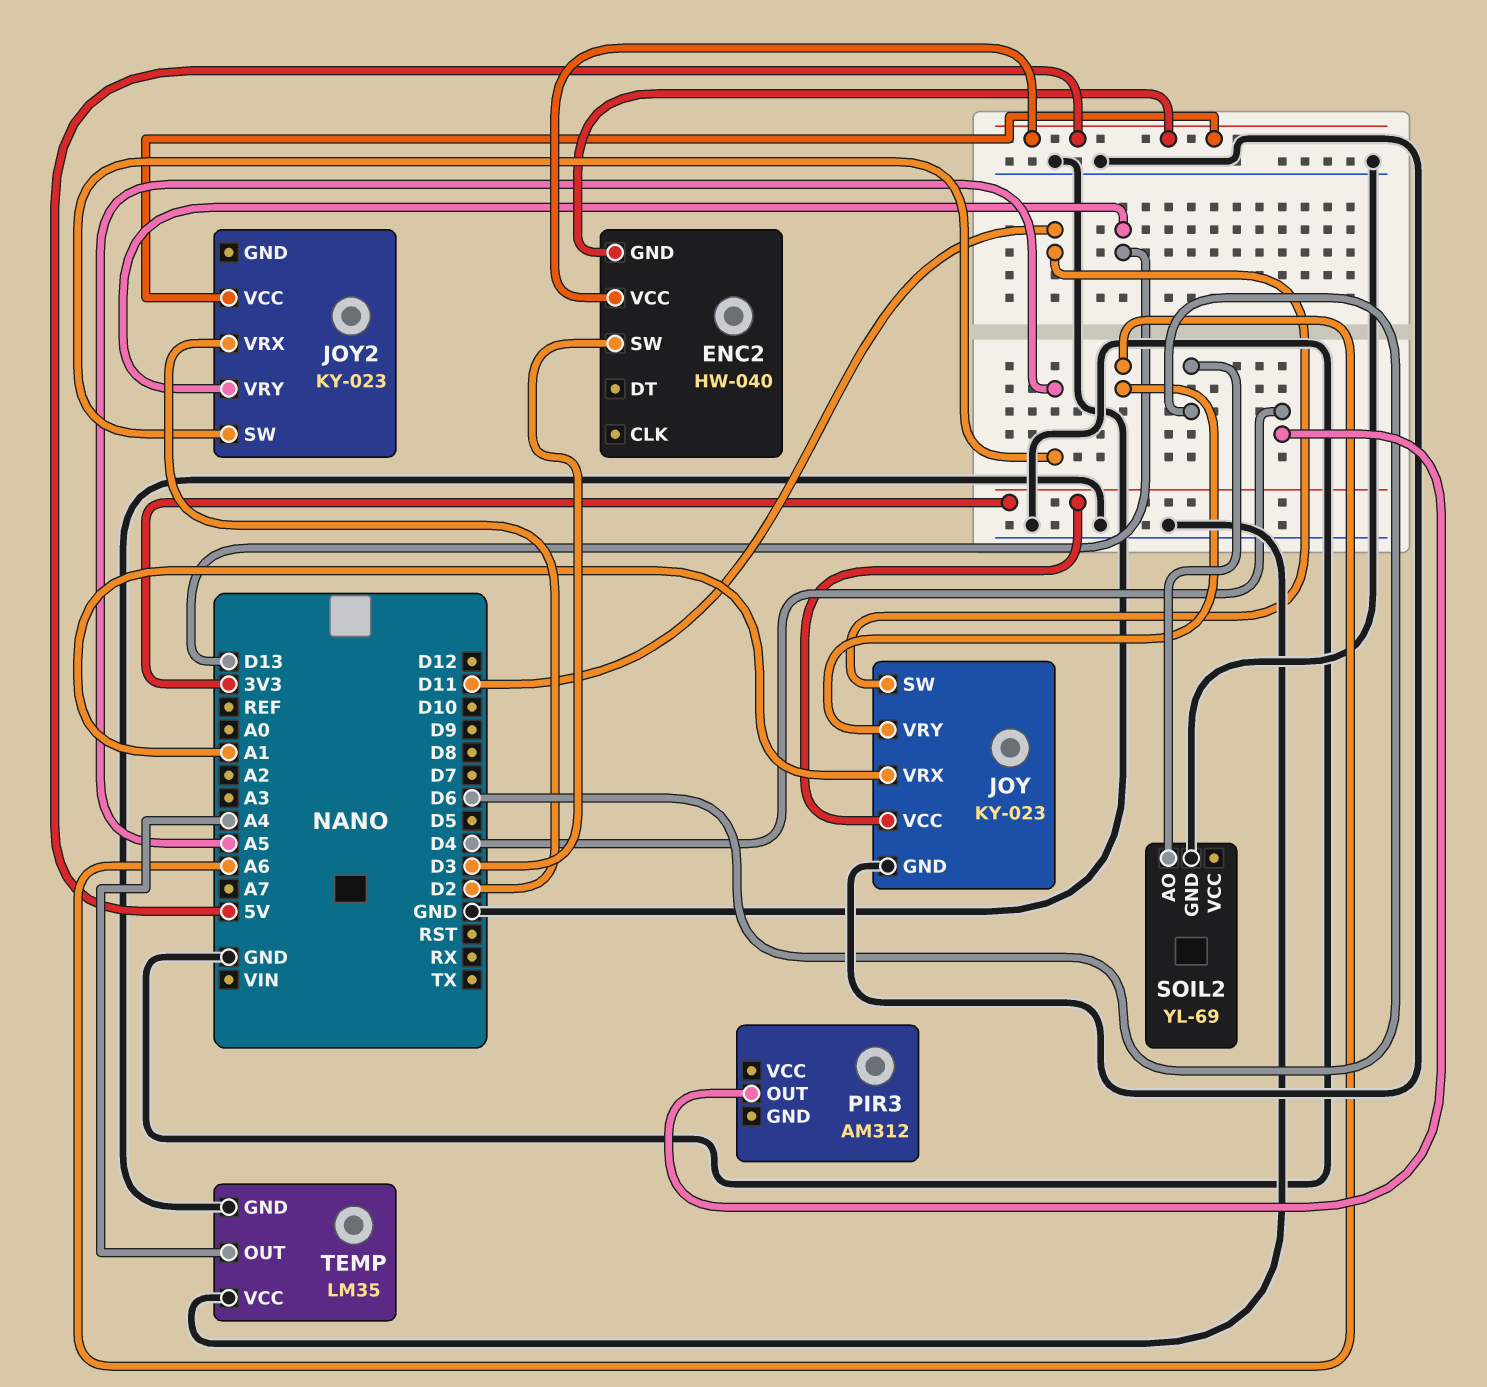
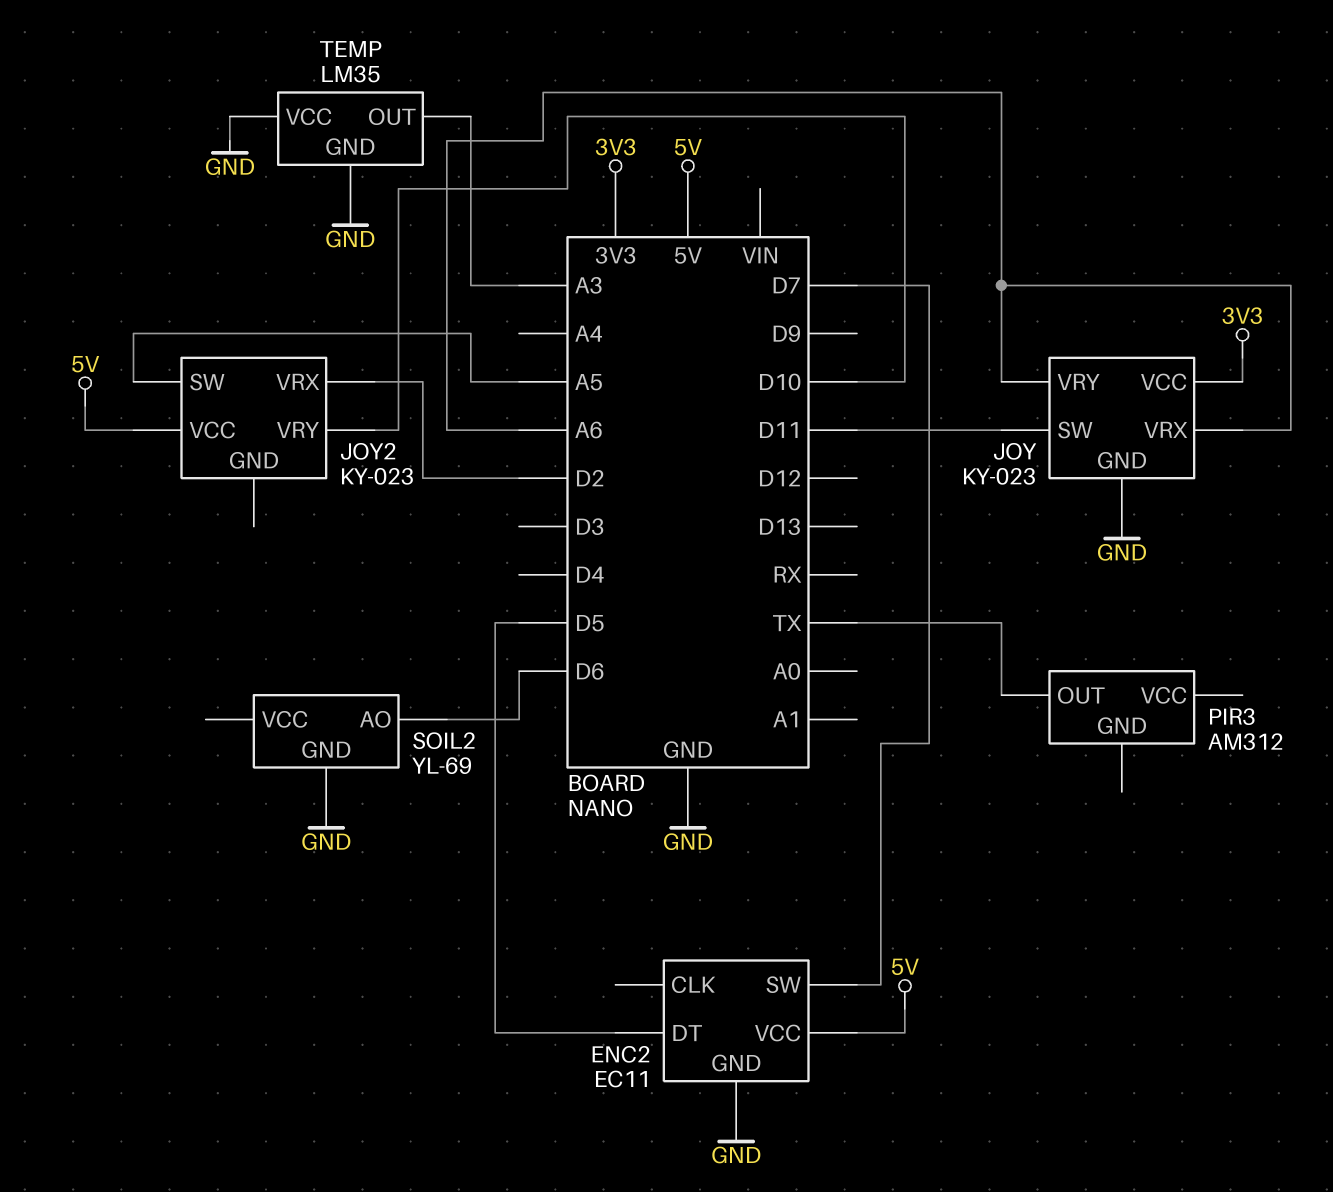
ENC2: HW-040 -> EC11
ENC2 pin DT: none -> D5
ENC2 pin GND: 5V -> GND
ENC2 pin SW: D3 -> D7
JOY pin VRX: A1 -> A6
JOY2 pin VRY: D13 -> D10
PIR3 pin OUT: D4 -> TX
TEMP pin OUT: A4 -> A3

